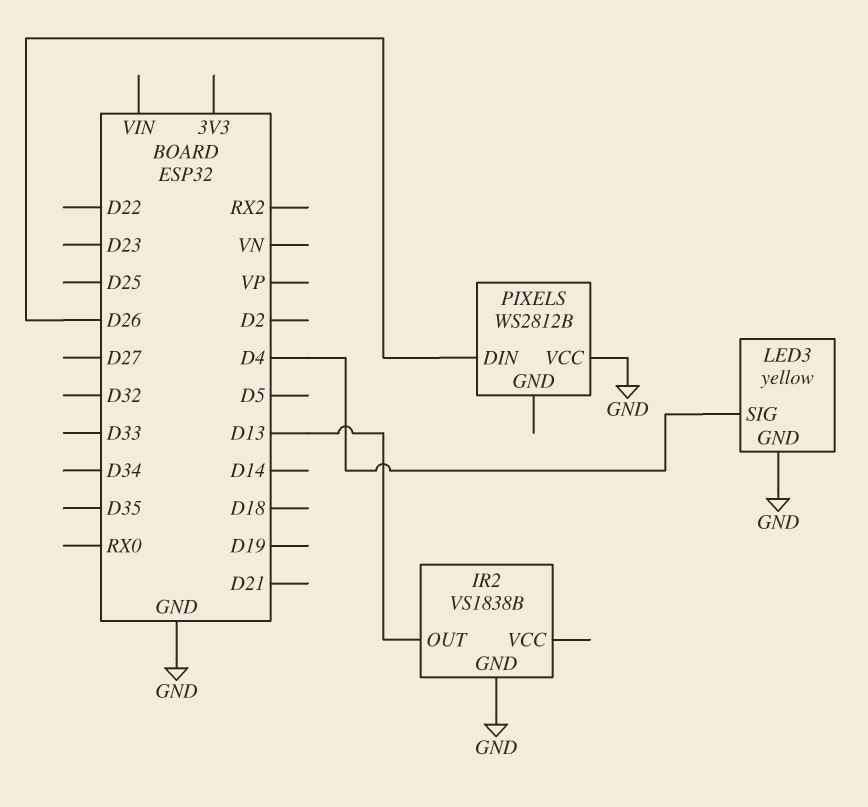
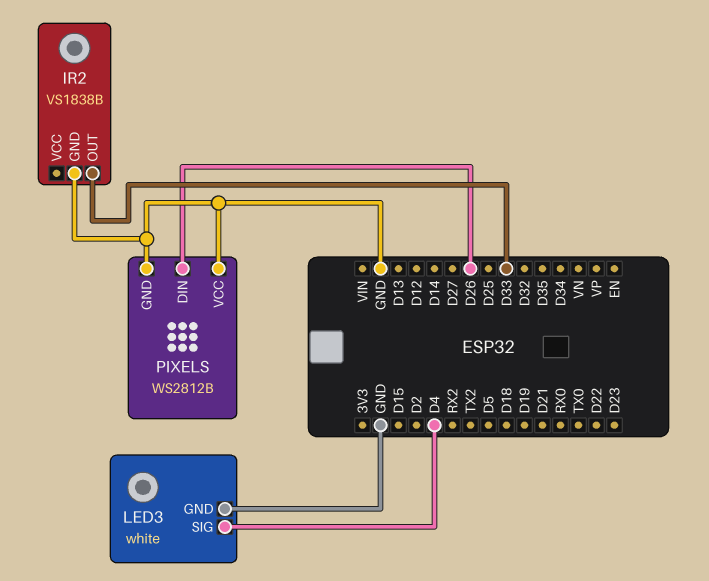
IR2 pin OUT: D13 -> D33
LED3: yellow -> white
PIXELS pin GND: none -> GND

